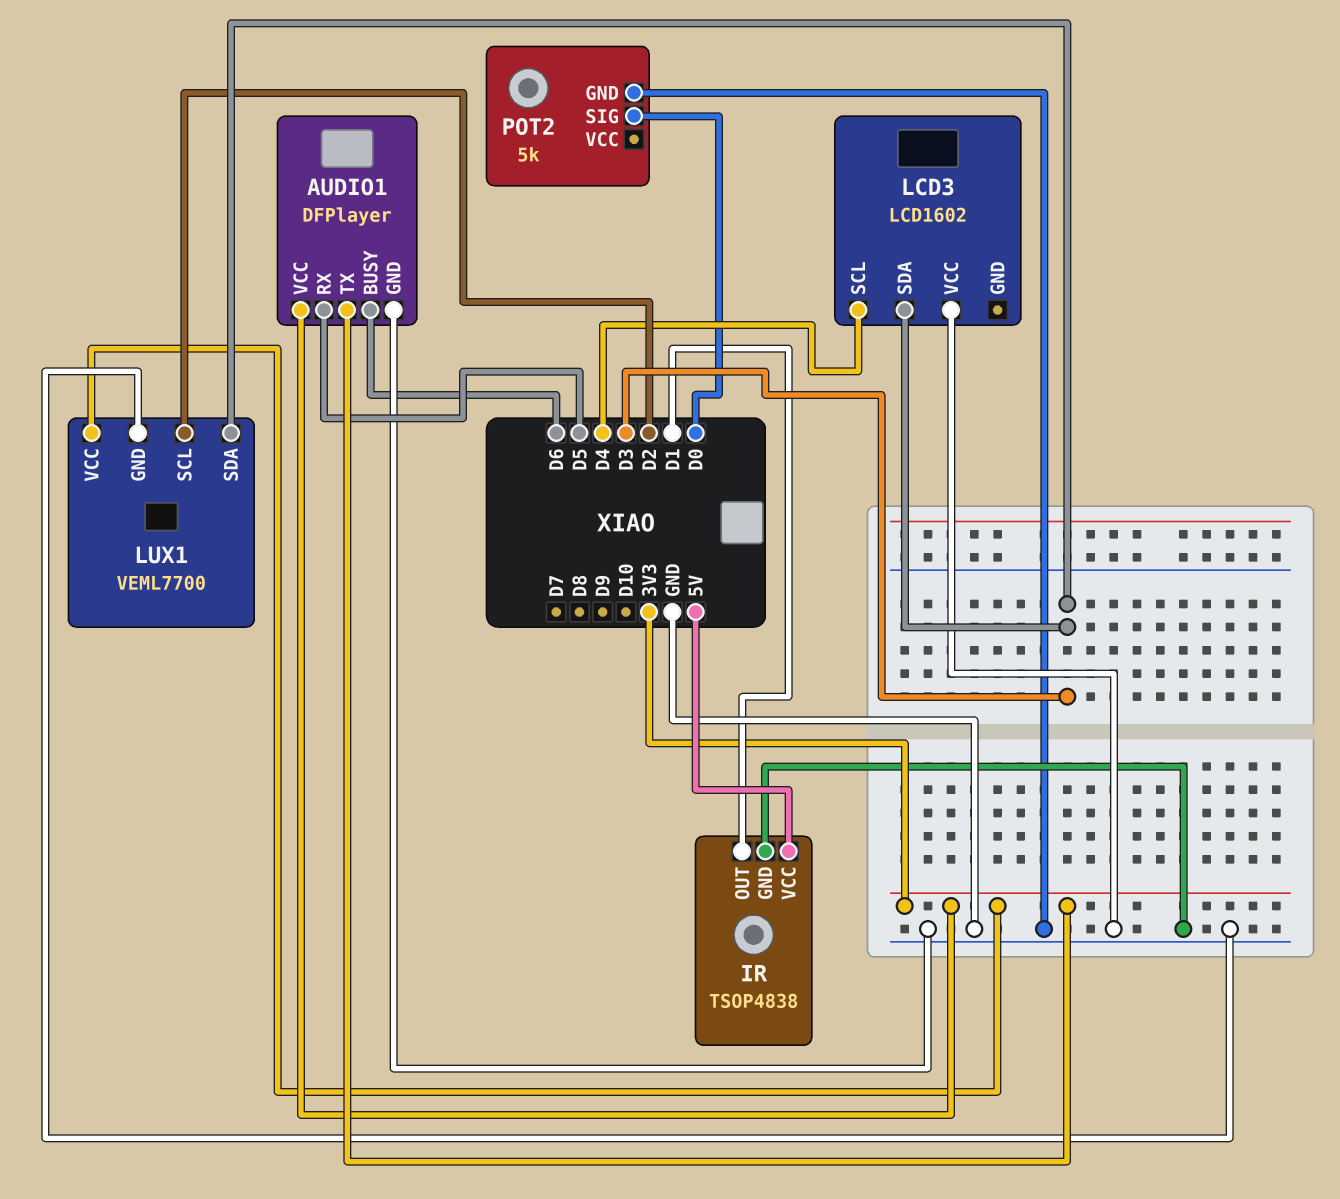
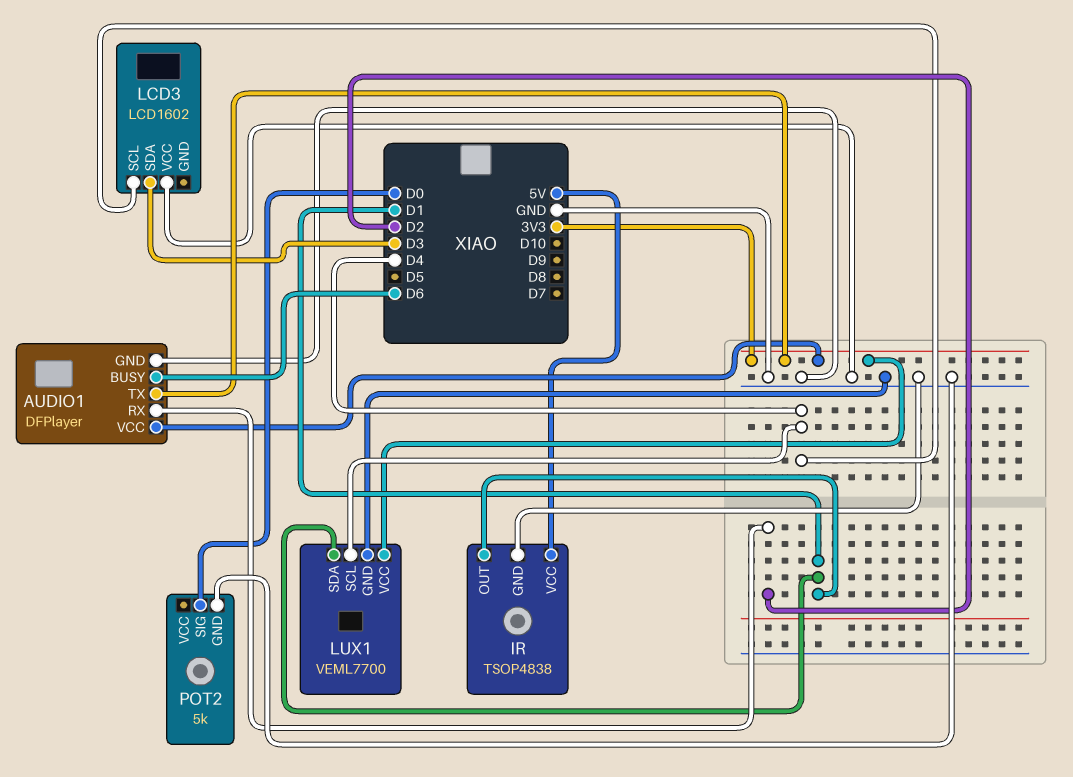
AUDIO1 pin RX: D5 -> D2
LUX1 pin SCL: D2 -> D4
LUX1 pin SDA: D3 -> D1

